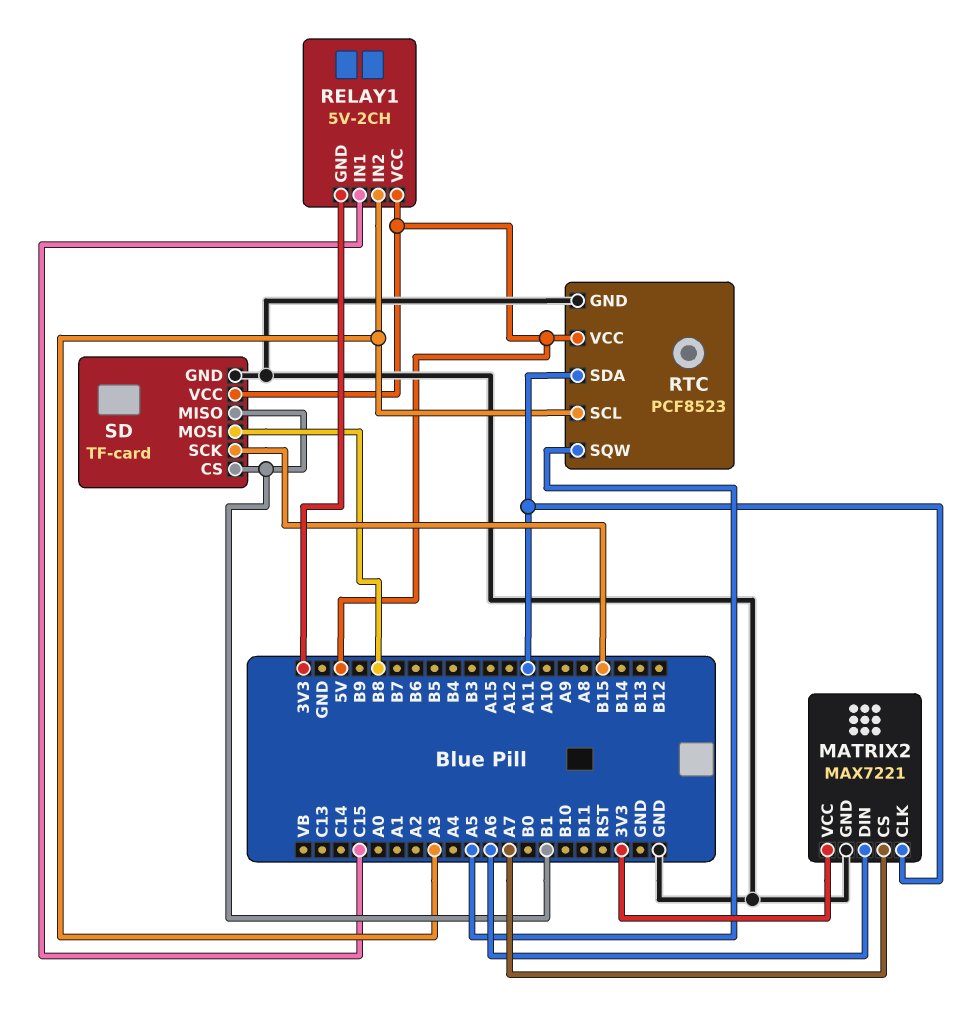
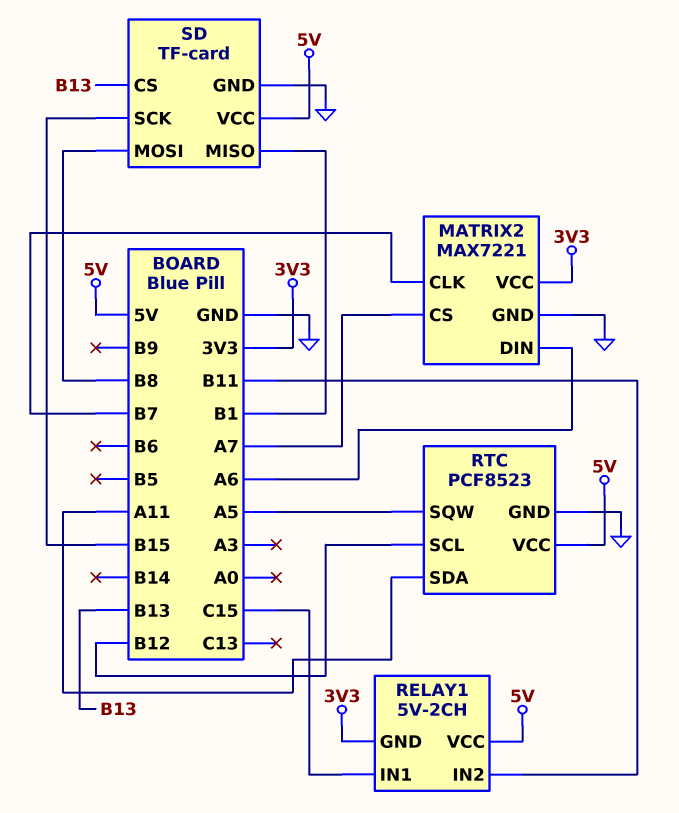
MATRIX2 pin CLK: A11 -> B7
RELAY1 pin IN2: A3 -> B11
RTC pin SCL: A3 -> B12
SD pin CS: B1 -> B13

